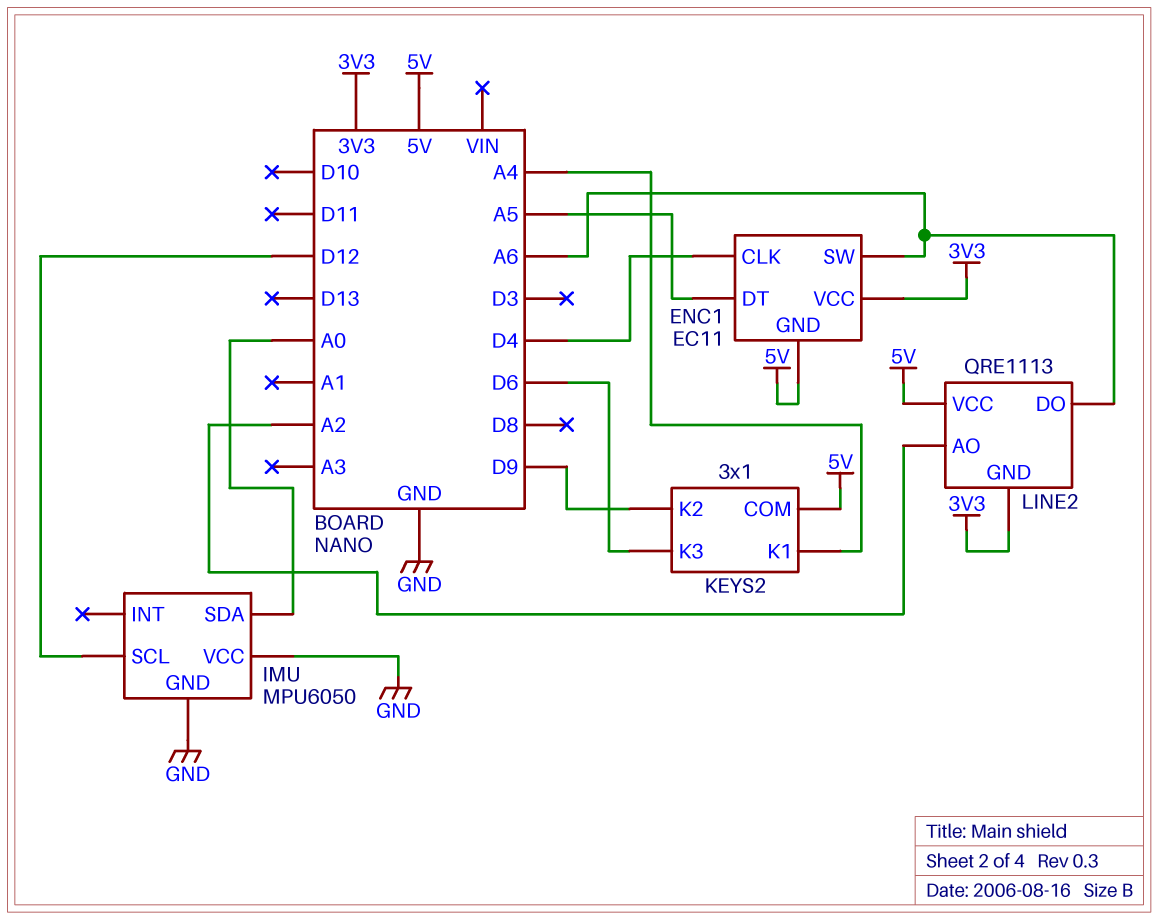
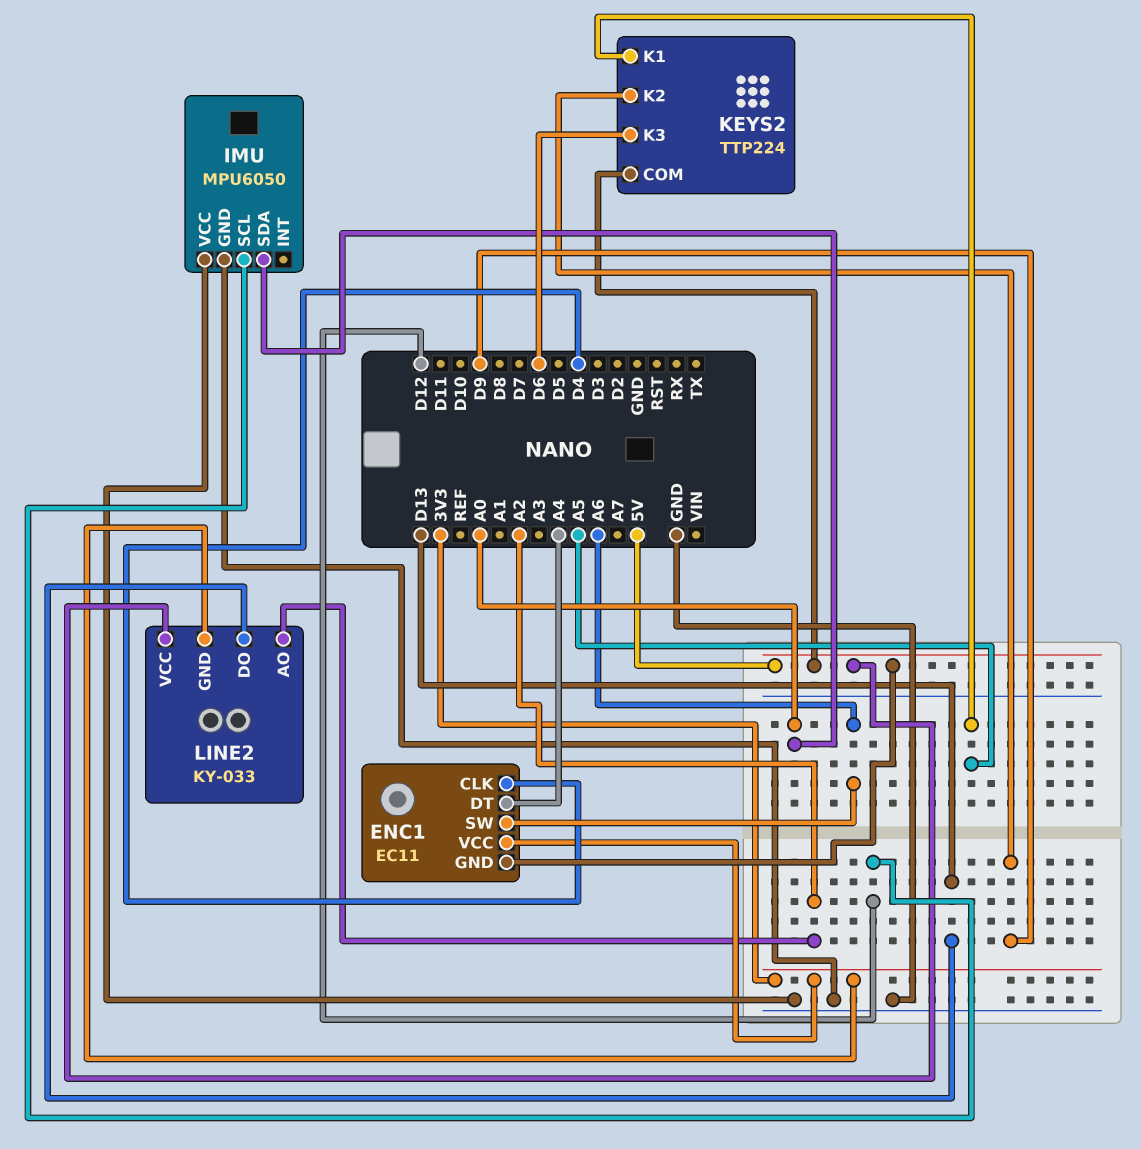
ENC1 pin DT: A5 -> A4
KEYS2: 3x1 -> TTP224
KEYS2 pin K1: A4 -> A5
LINE2: QRE1113 -> KY-033
LINE2 pin DO: A6 -> D13

